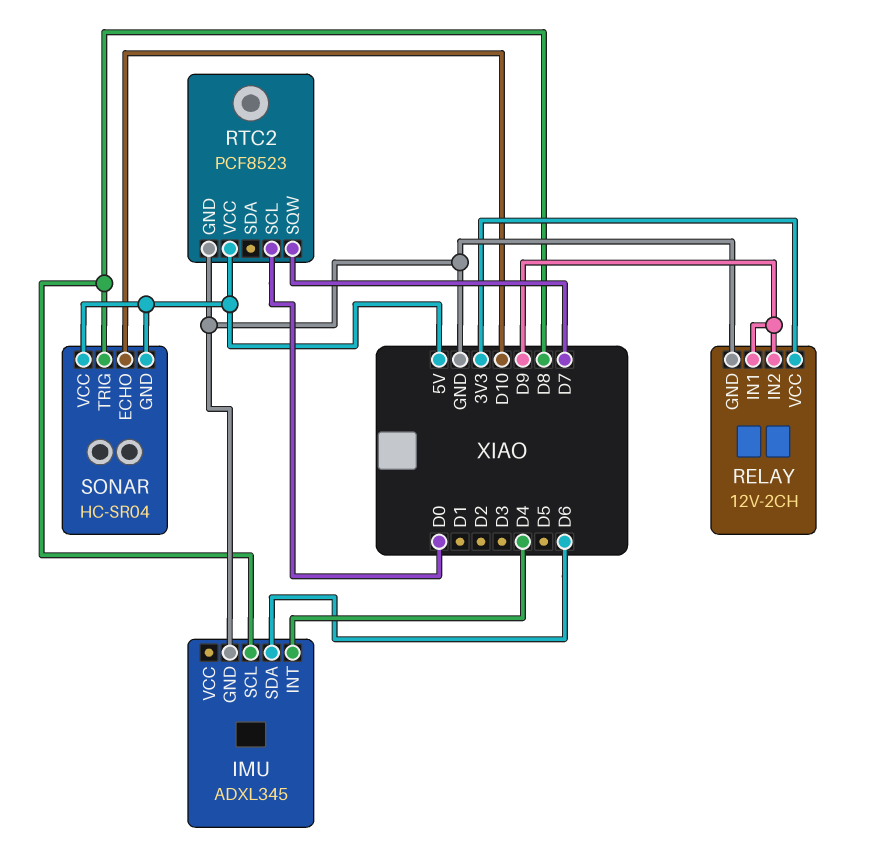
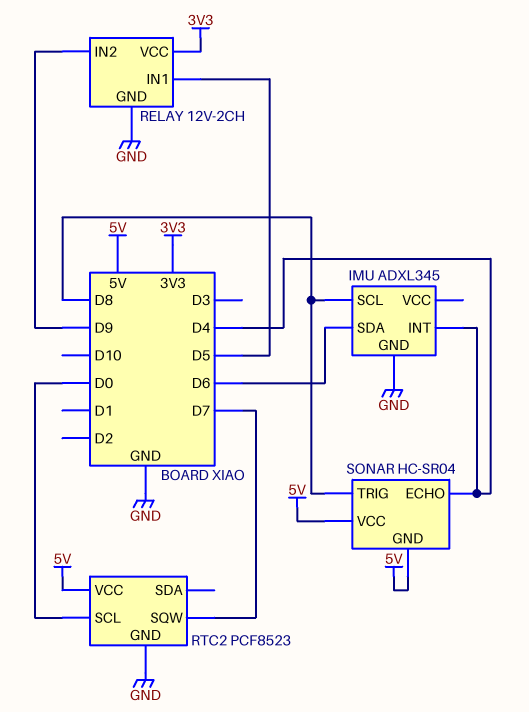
RELAY pin IN1: D9 -> D5
SONAR pin ECHO: D10 -> D4

